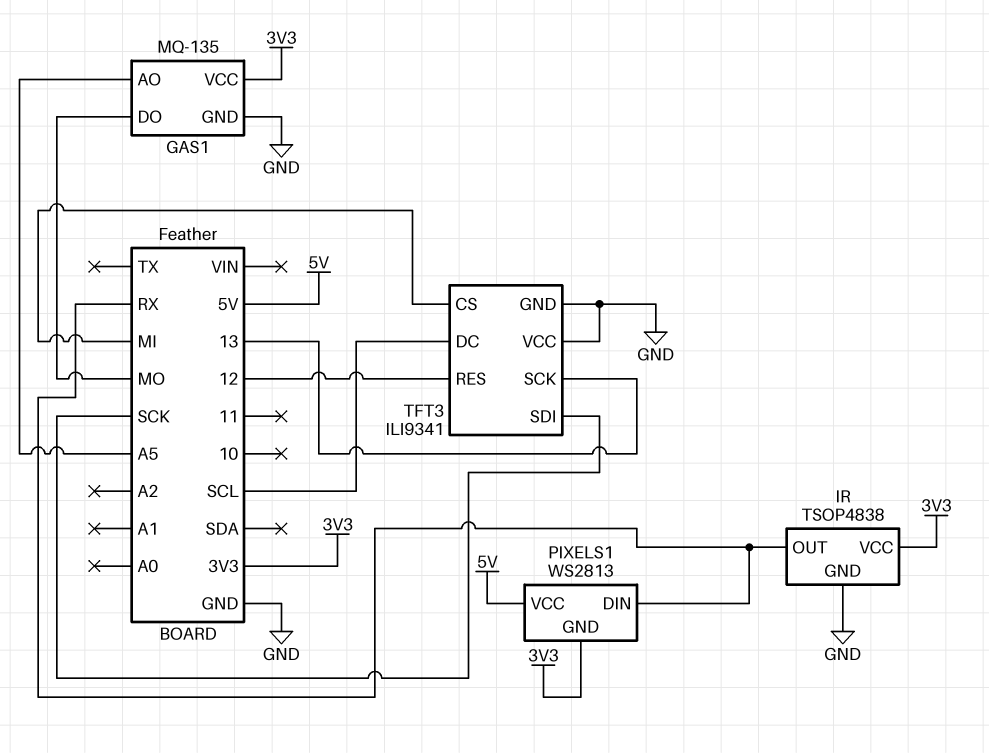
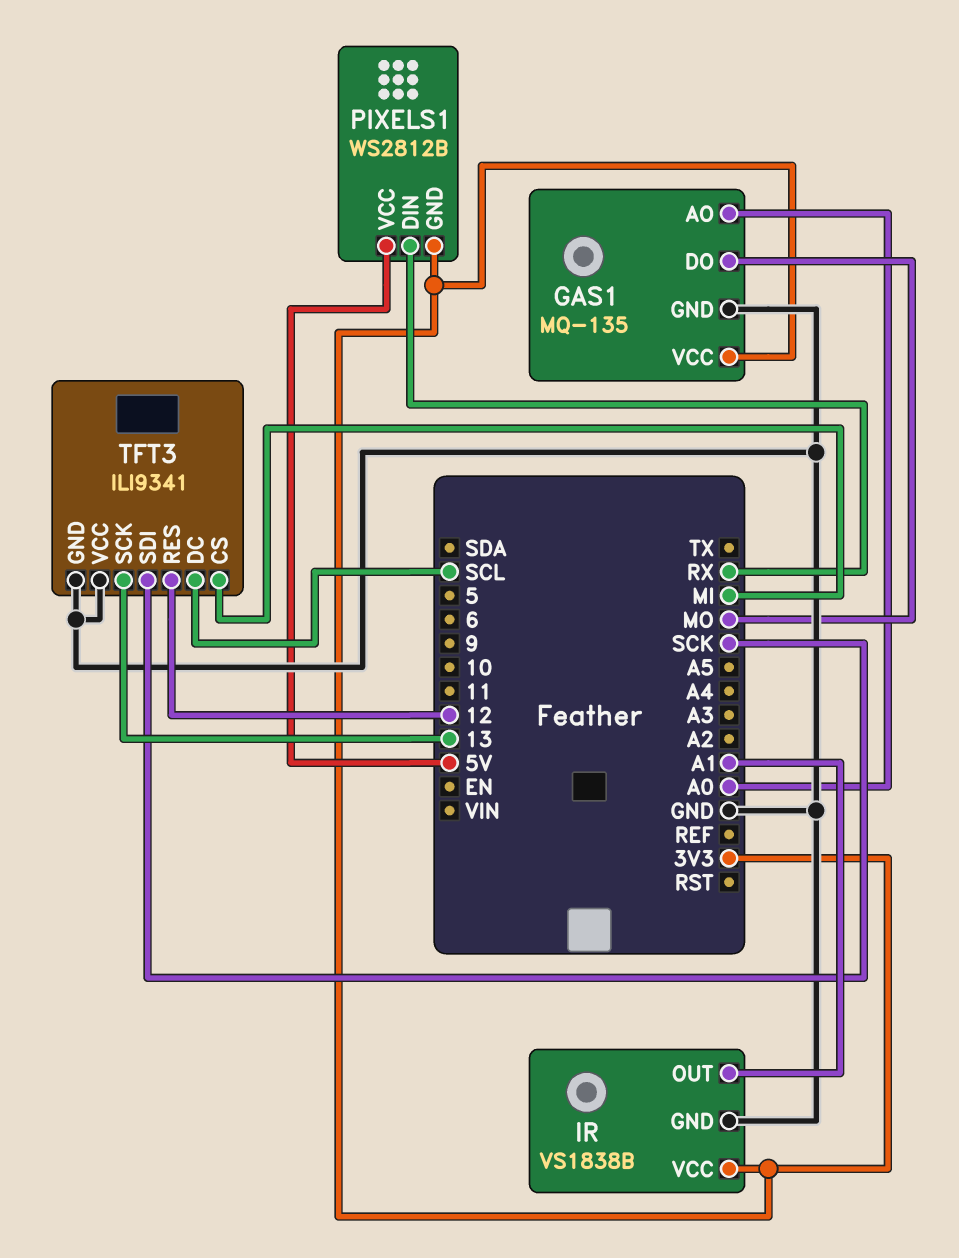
GAS1 pin AO: A5 -> A0
IR: TSOP4838 -> VS1838B
IR pin OUT: RX -> A1
PIXELS1: WS2813 -> WS2812B

